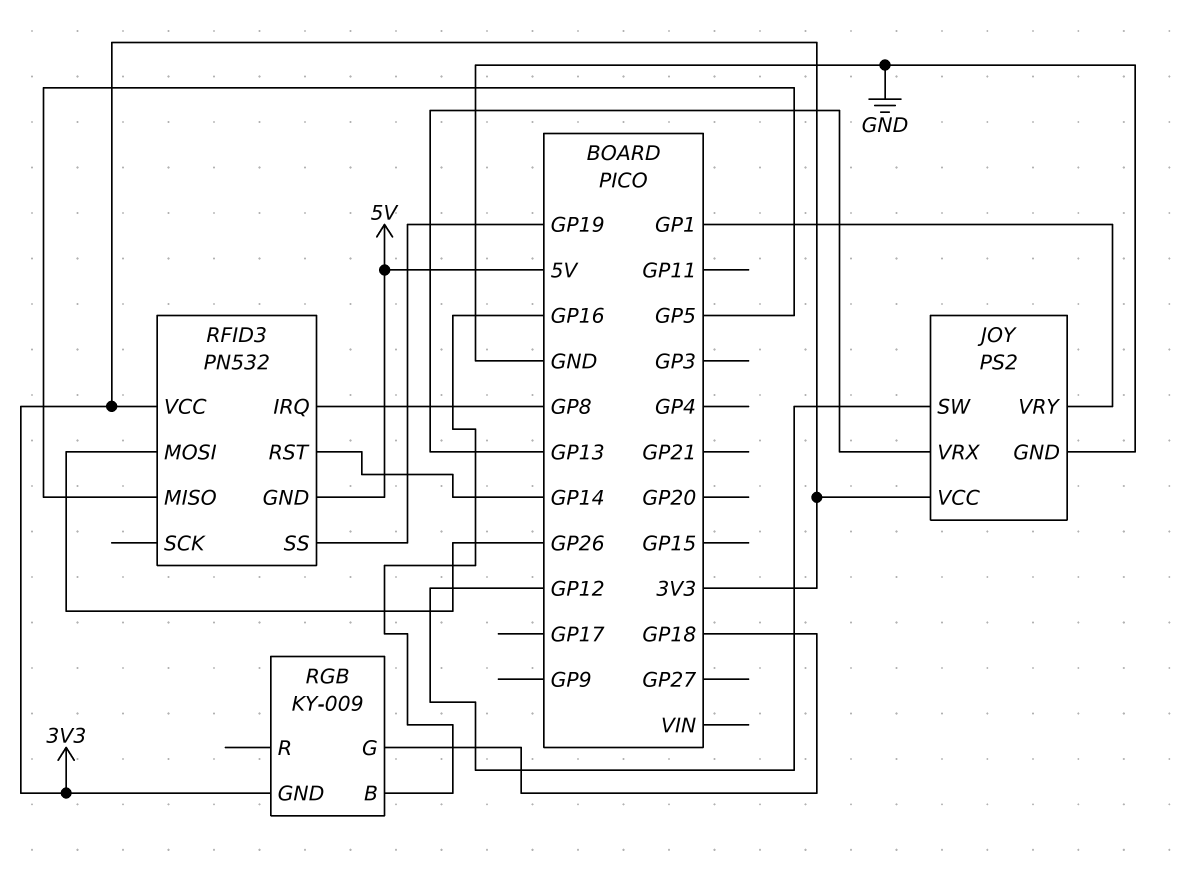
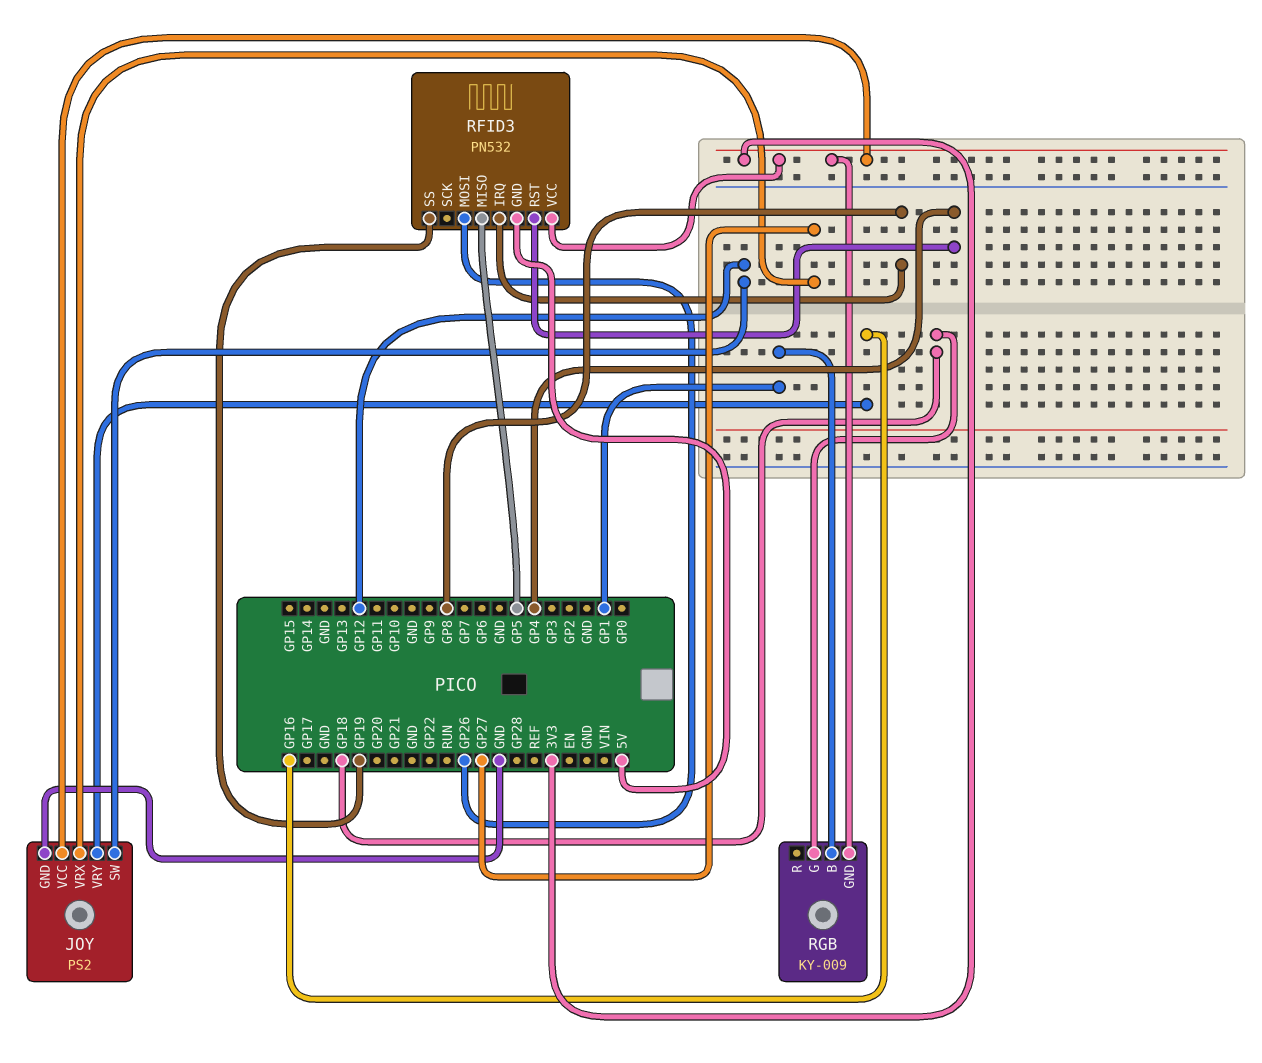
JOY pin VRX: GP13 -> GP27
JOY pin VRY: GP1 -> GP16
RFID3 pin RST: GP14 -> GP4
RGB pin B: GP16 -> GP1

